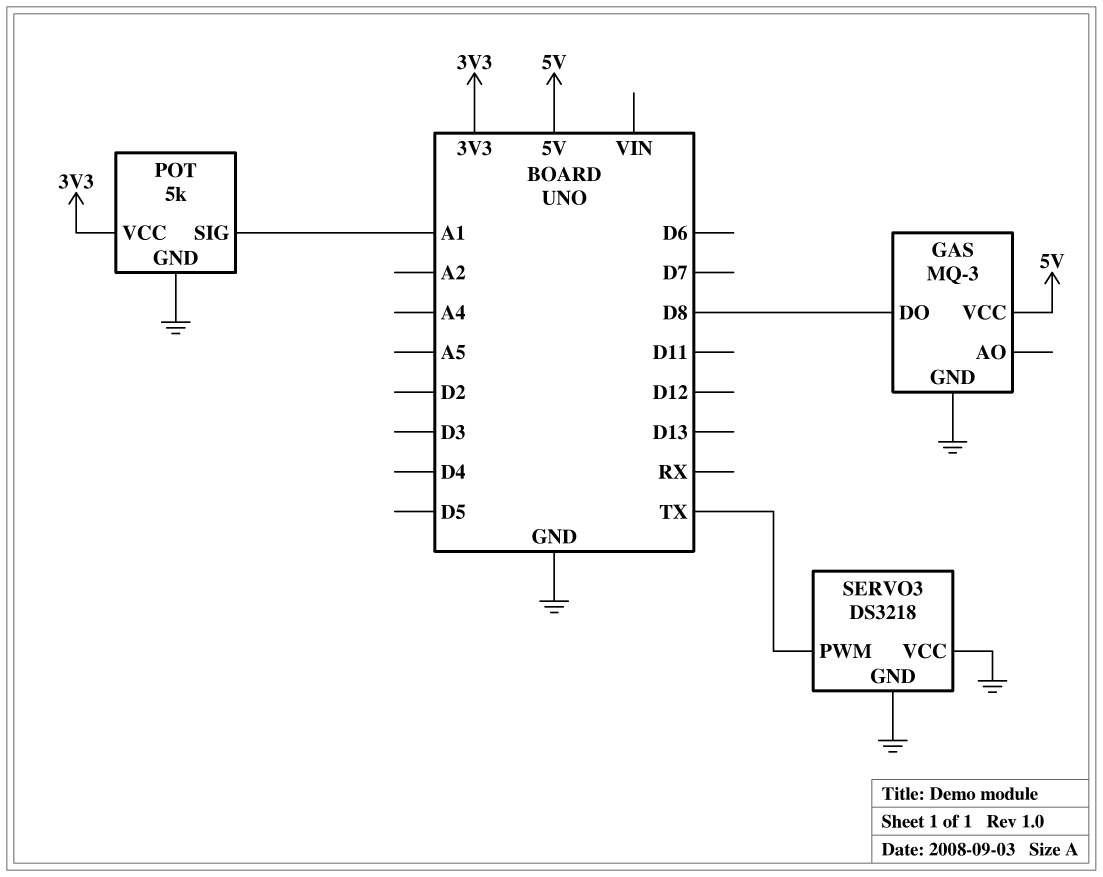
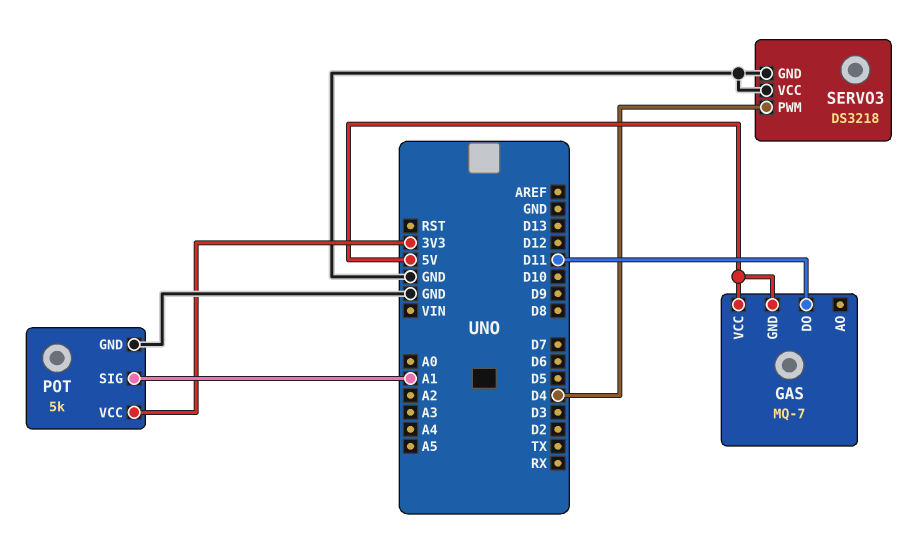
GAS: MQ-3 -> MQ-7
GAS pin DO: D8 -> D11
GAS pin GND: GND -> 5V
SERVO3 pin PWM: TX -> D4

